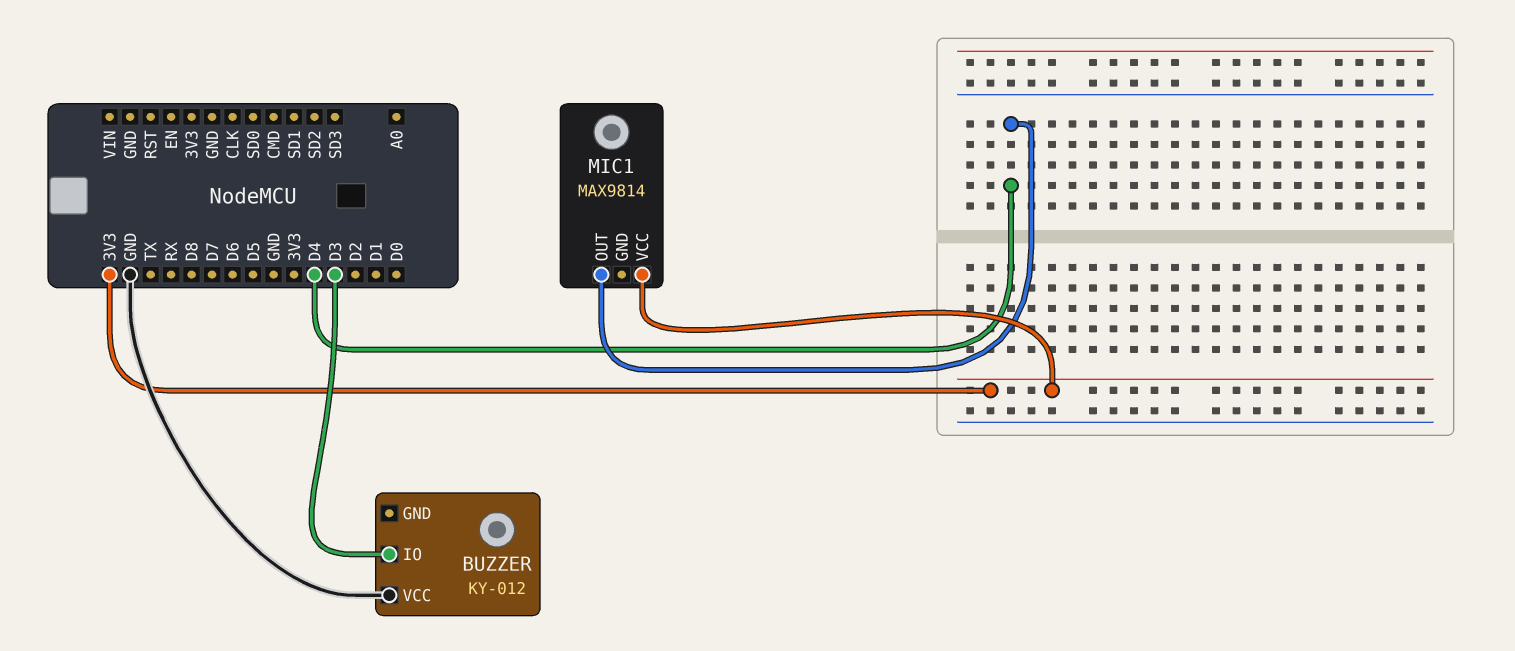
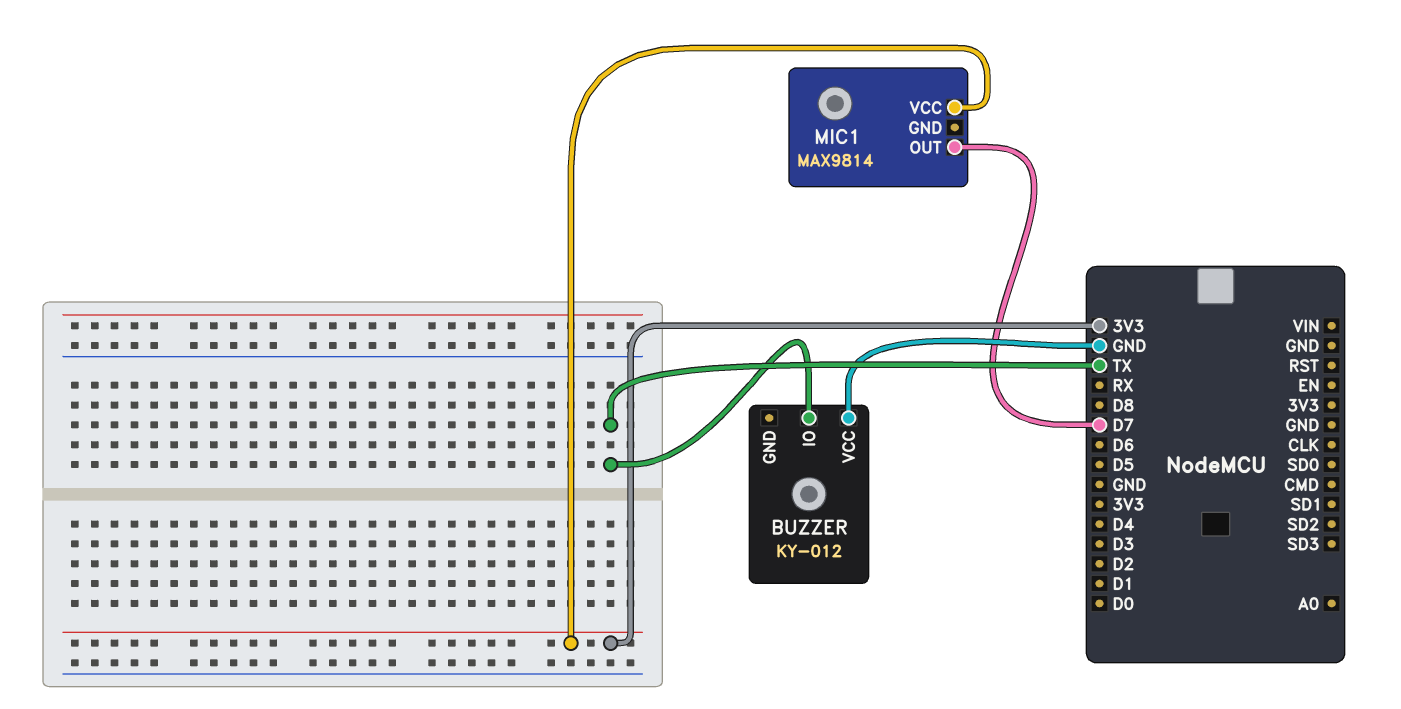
BUZZER pin IO: D3 -> TX
MIC1 pin OUT: D4 -> D7

